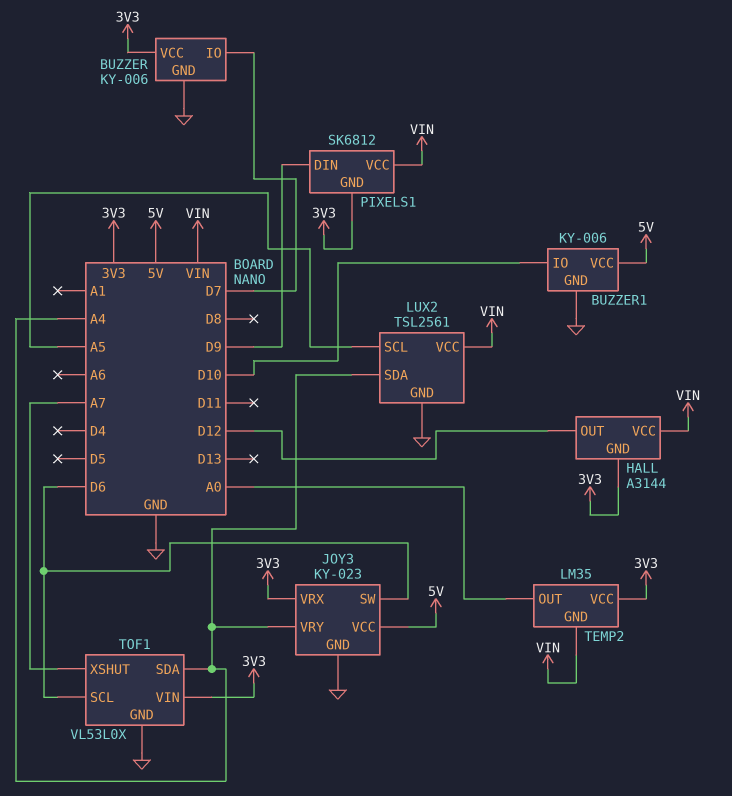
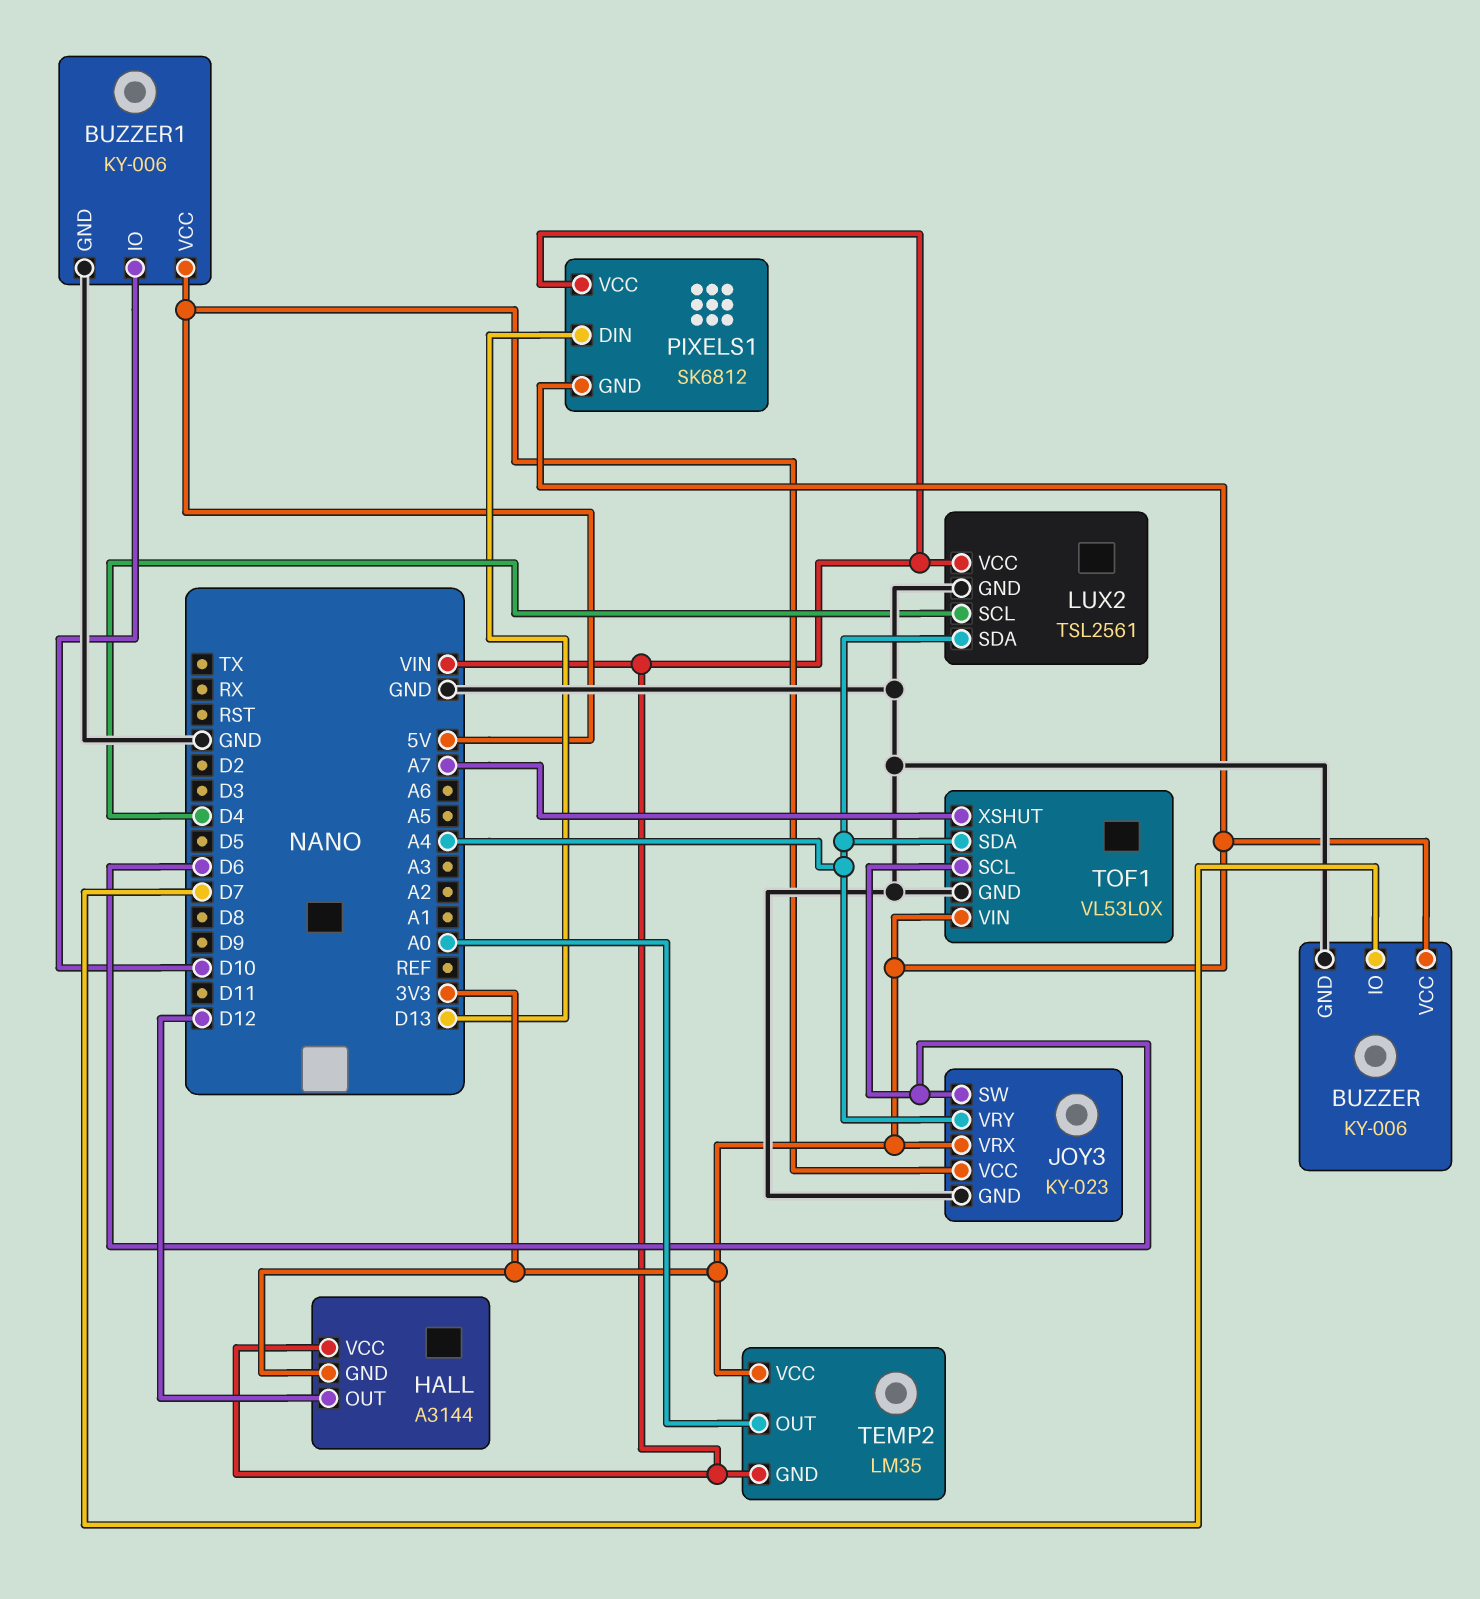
LUX2 pin SCL: A5 -> D4
PIXELS1 pin DIN: D9 -> D13

